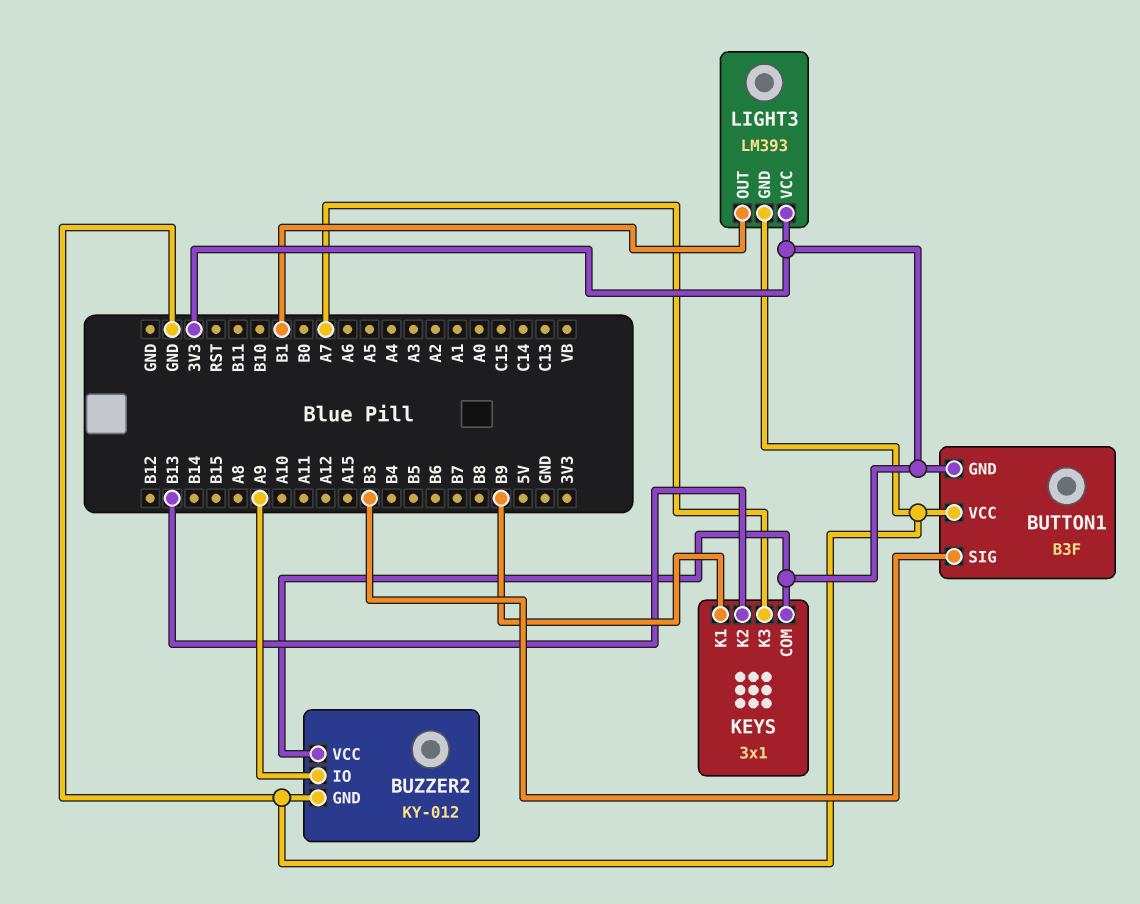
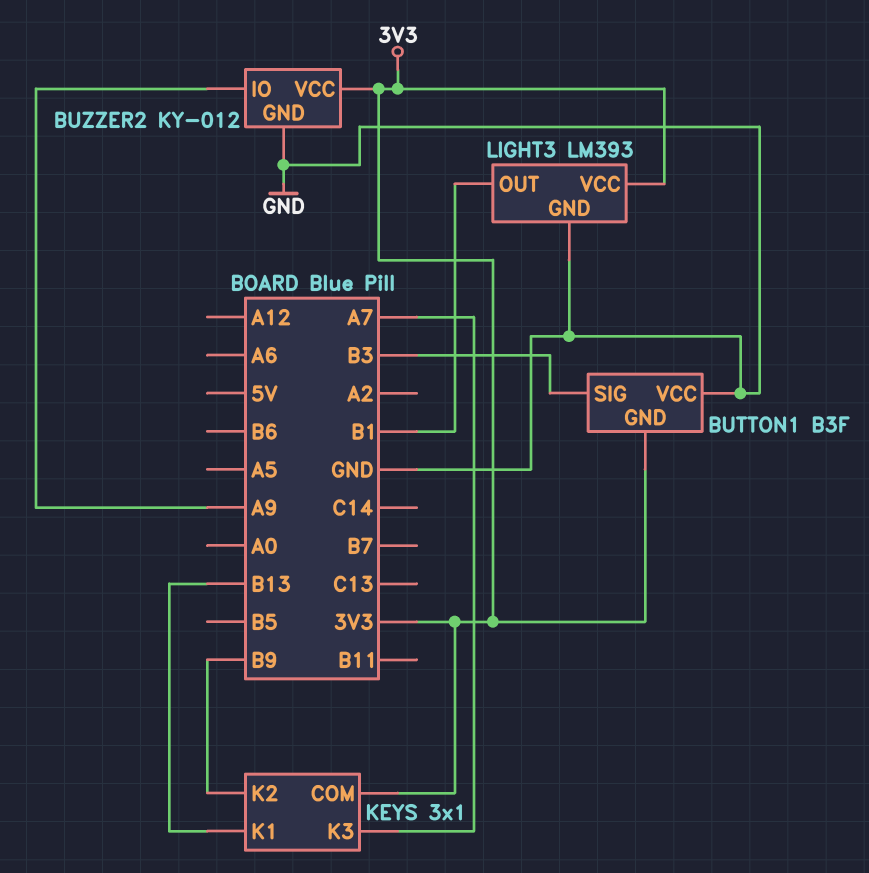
KEYS pin K1: B9 -> B13
KEYS pin K2: B13 -> B9

